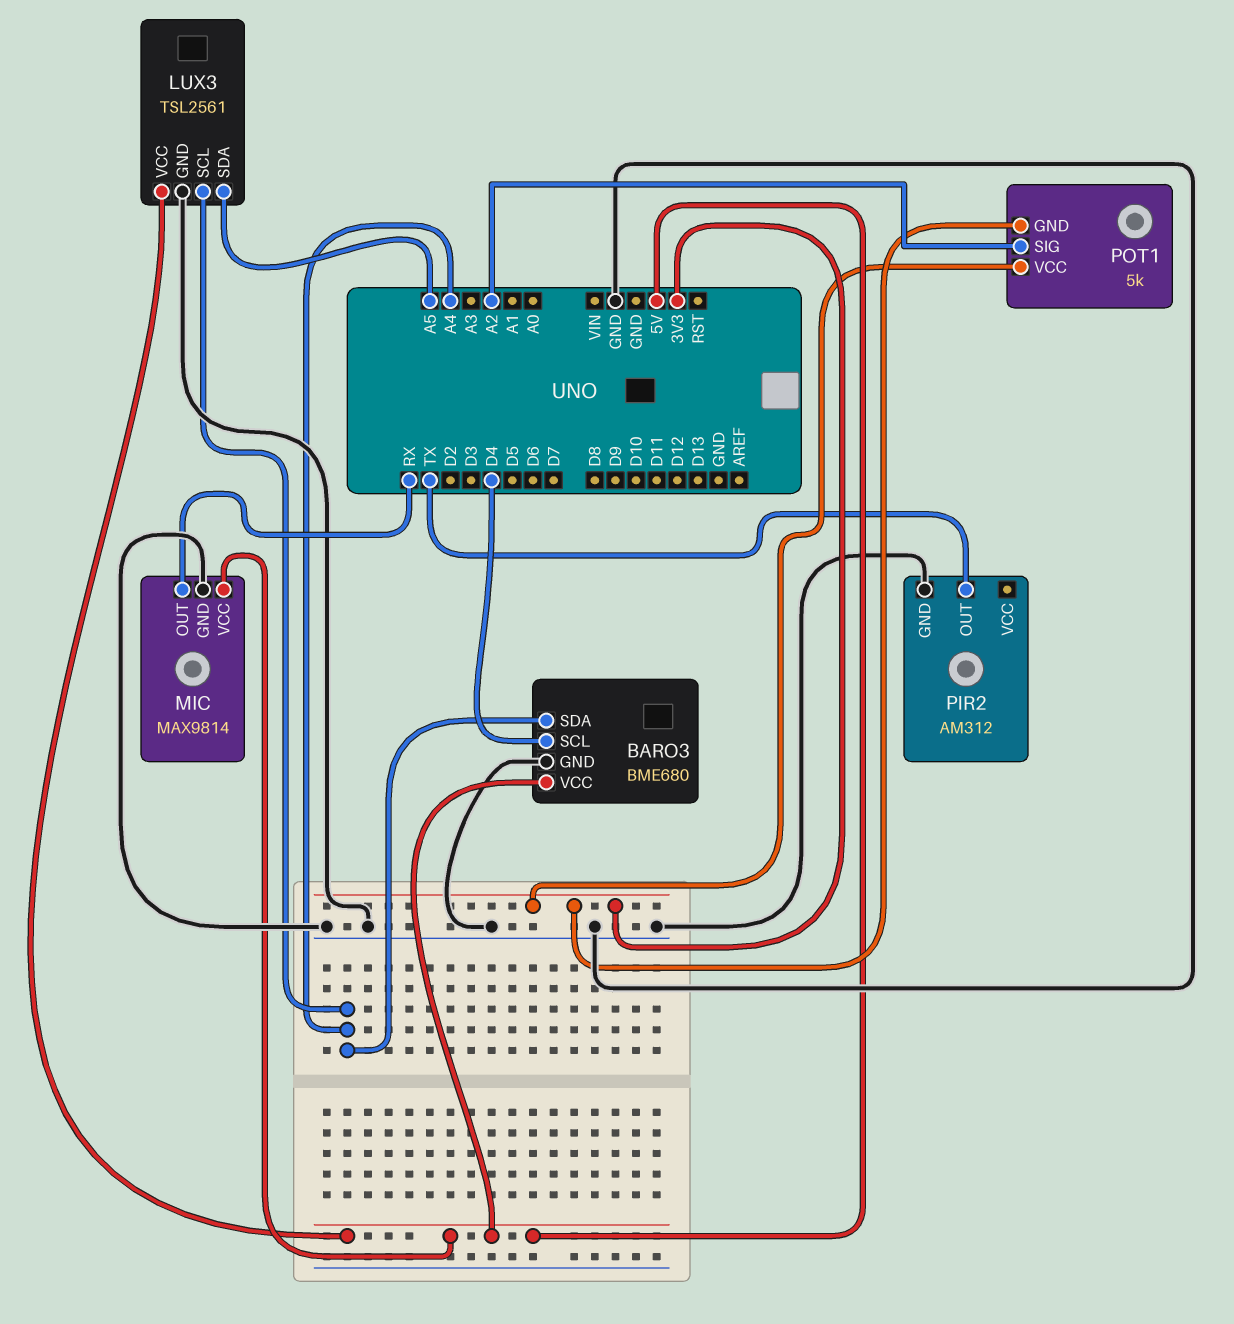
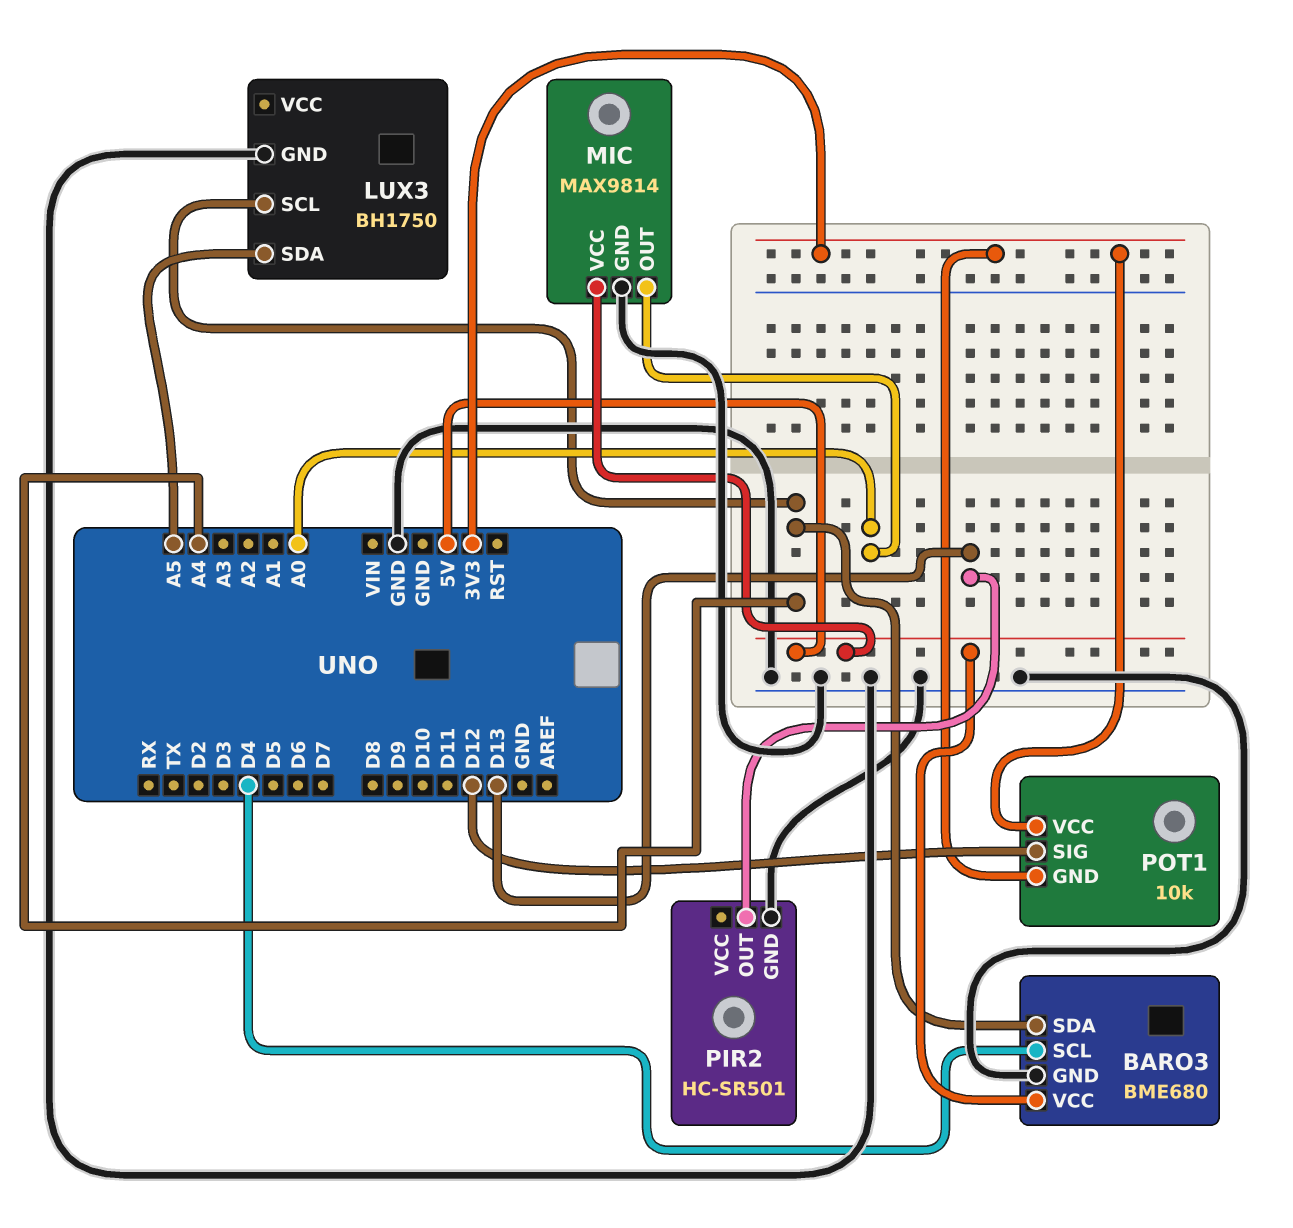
LUX3: TSL2561 -> BH1750
LUX3 pin VCC: 5V -> none
MIC pin OUT: RX -> A0
PIR2: AM312 -> HC-SR501
PIR2 pin OUT: TX -> D13
POT1: 5k -> 10k
POT1 pin SIG: A2 -> D12

